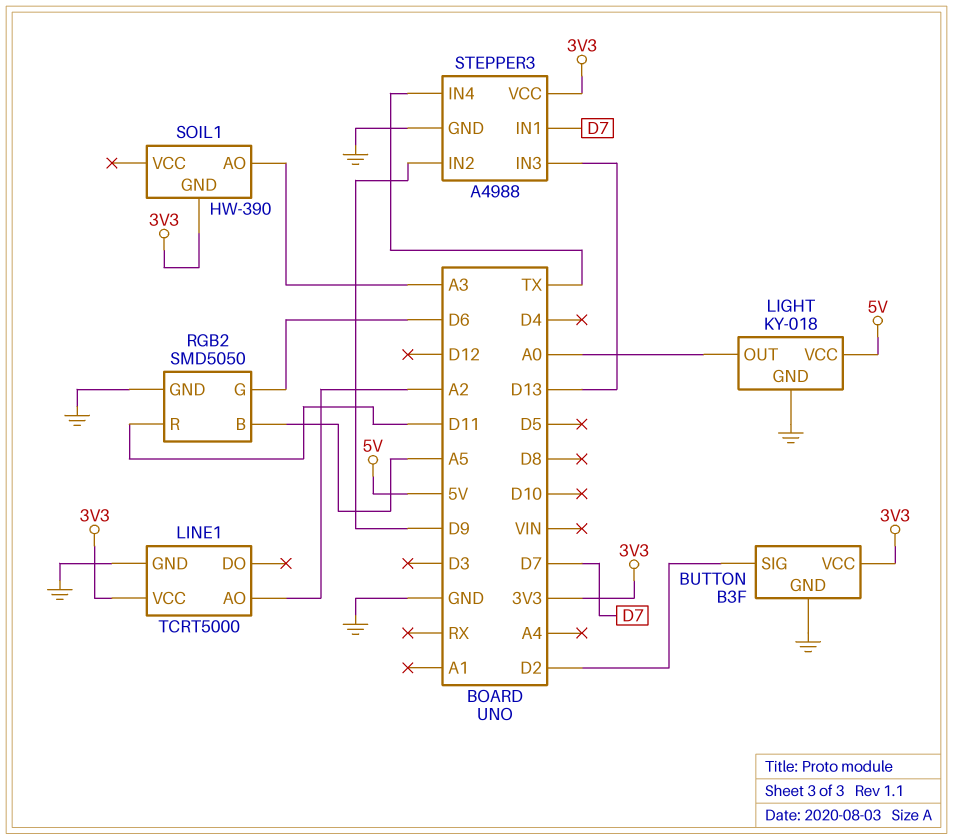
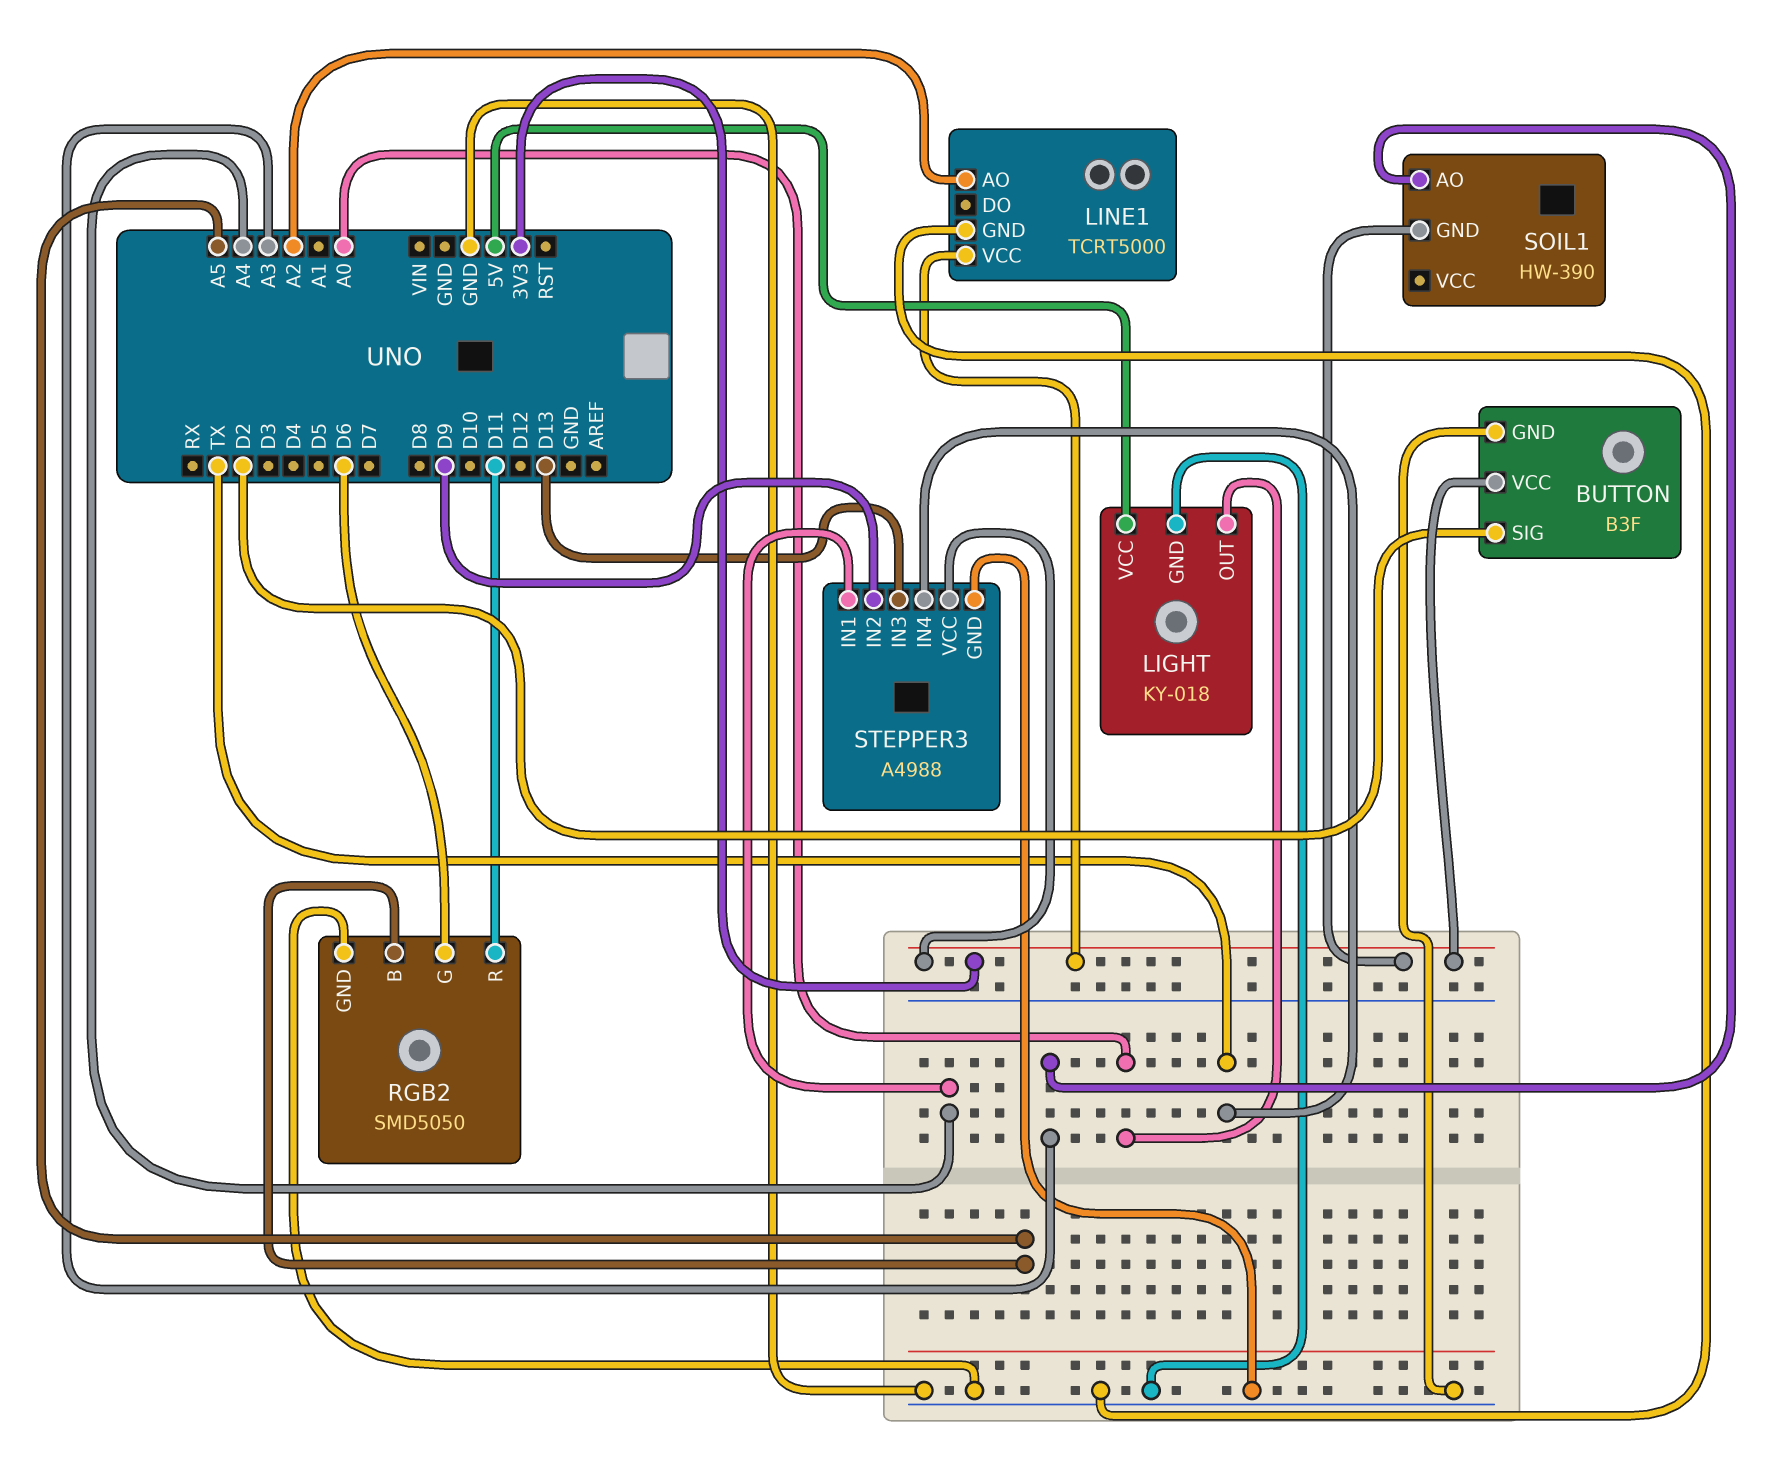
STEPPER3 pin IN1: D7 -> A4

